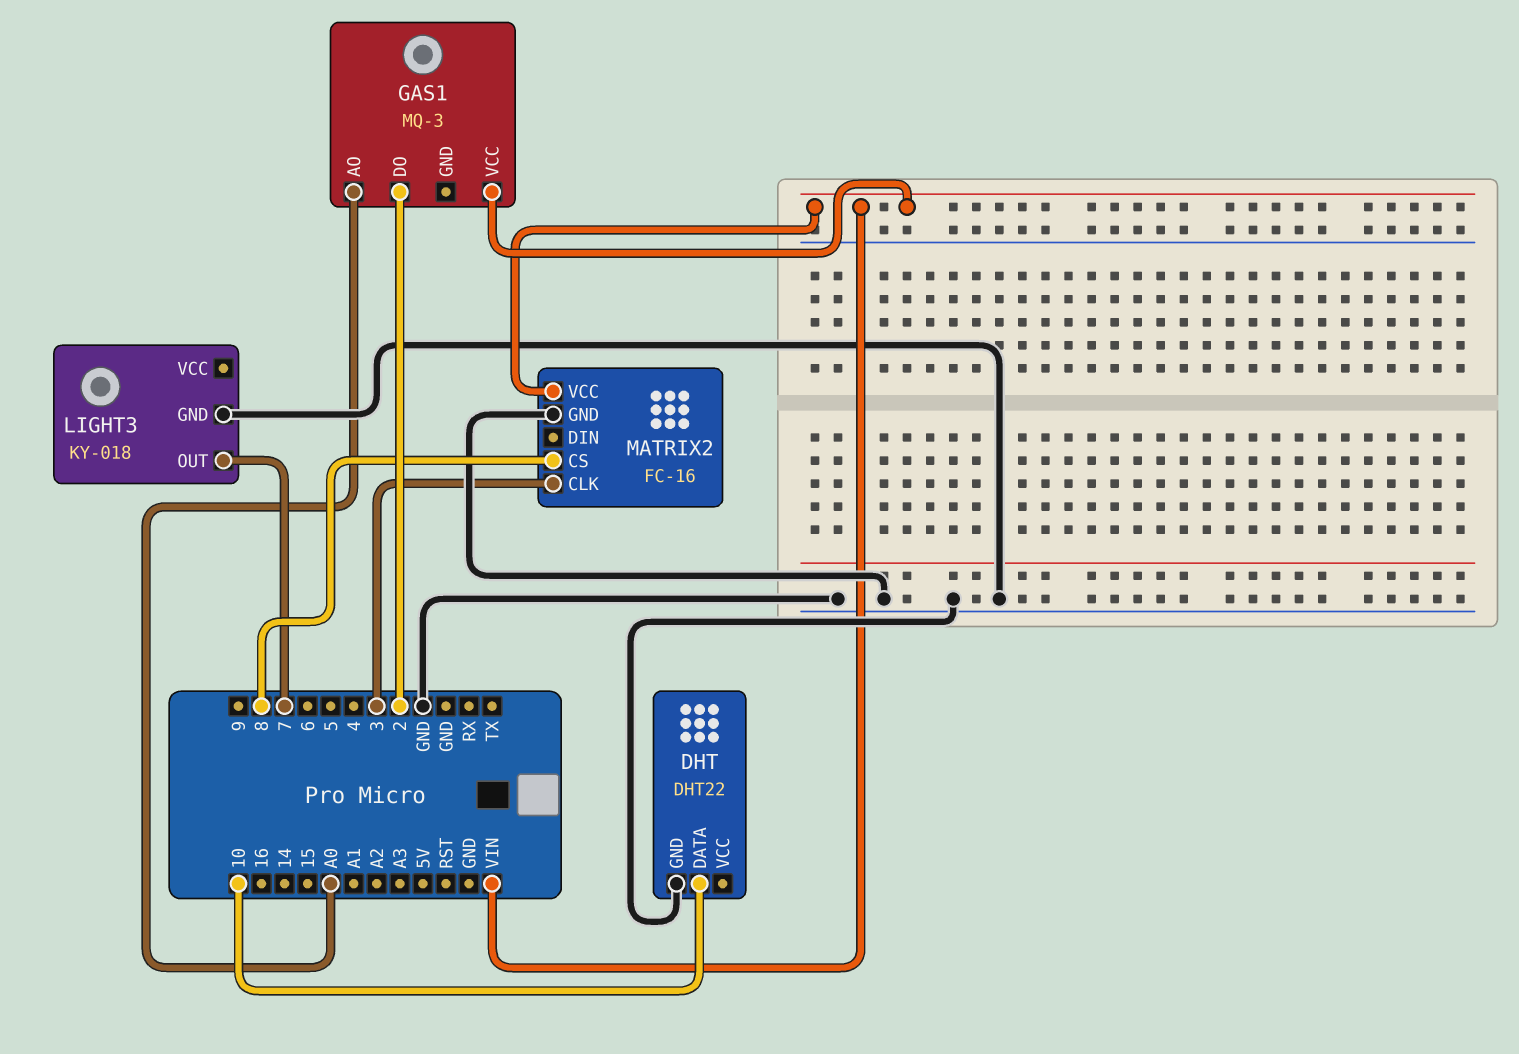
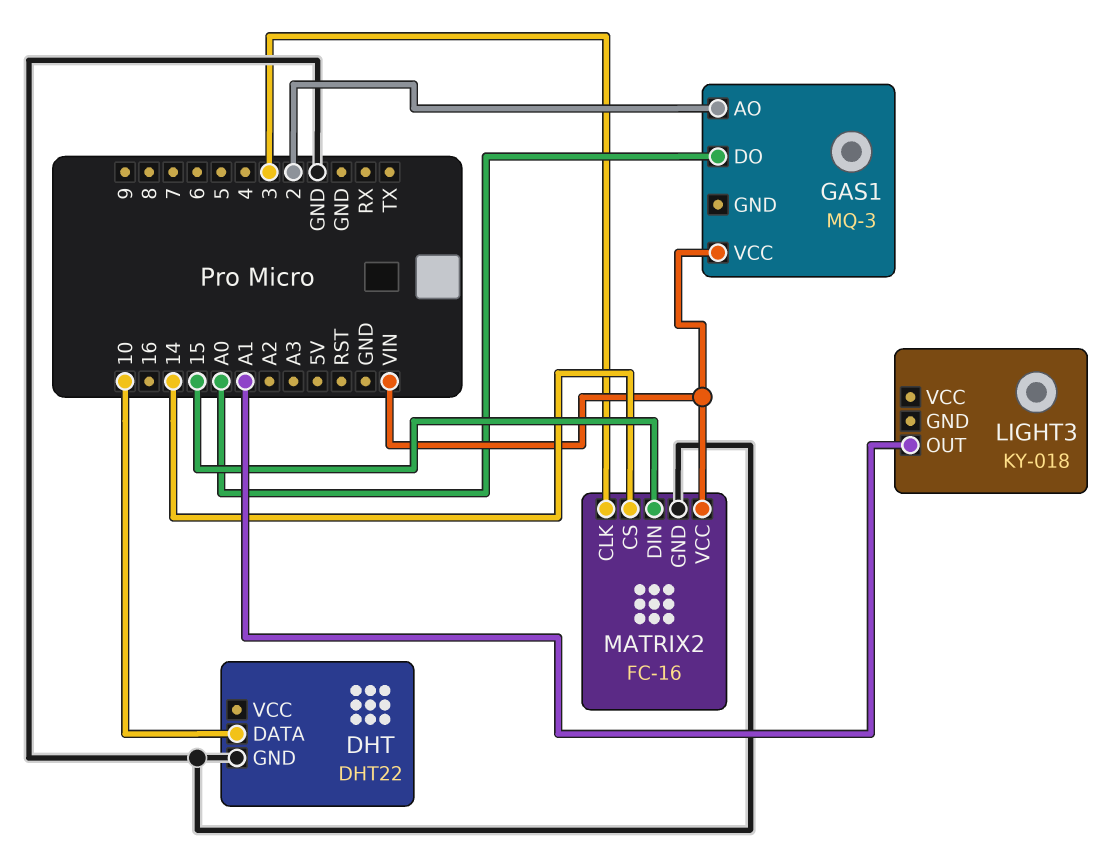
GAS1 pin AO: A0 -> 2
GAS1 pin DO: 2 -> A0
LIGHT3 pin GND: GND -> none
LIGHT3 pin OUT: 7 -> A1
MATRIX2 pin CS: 8 -> 14
MATRIX2 pin DIN: none -> 15

